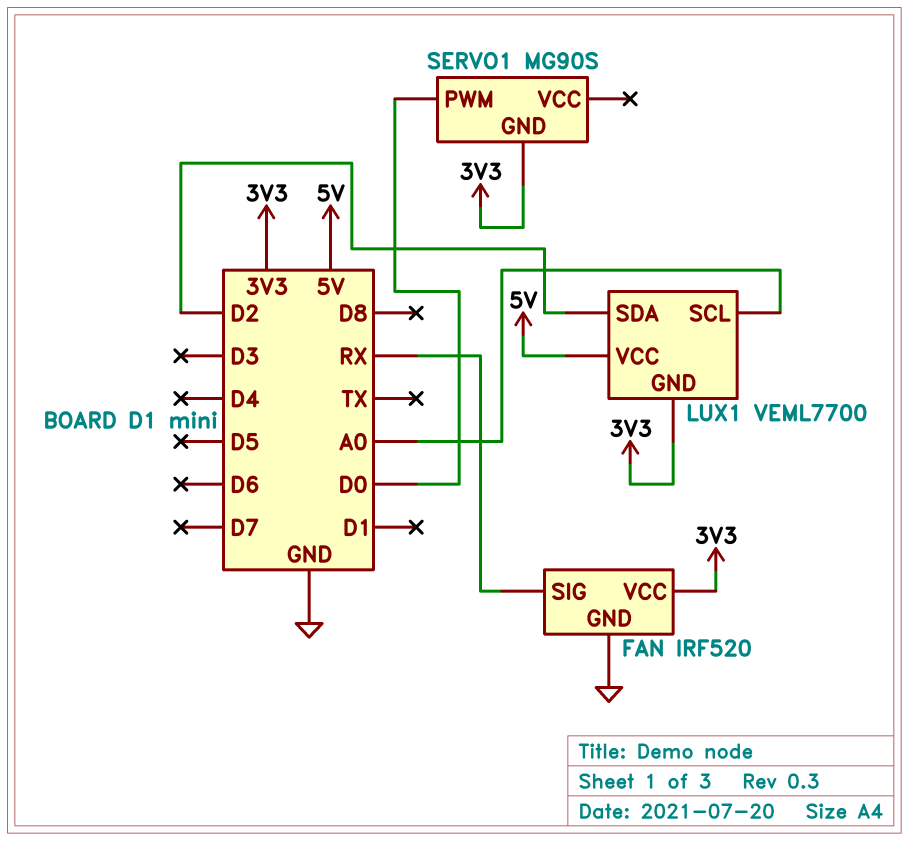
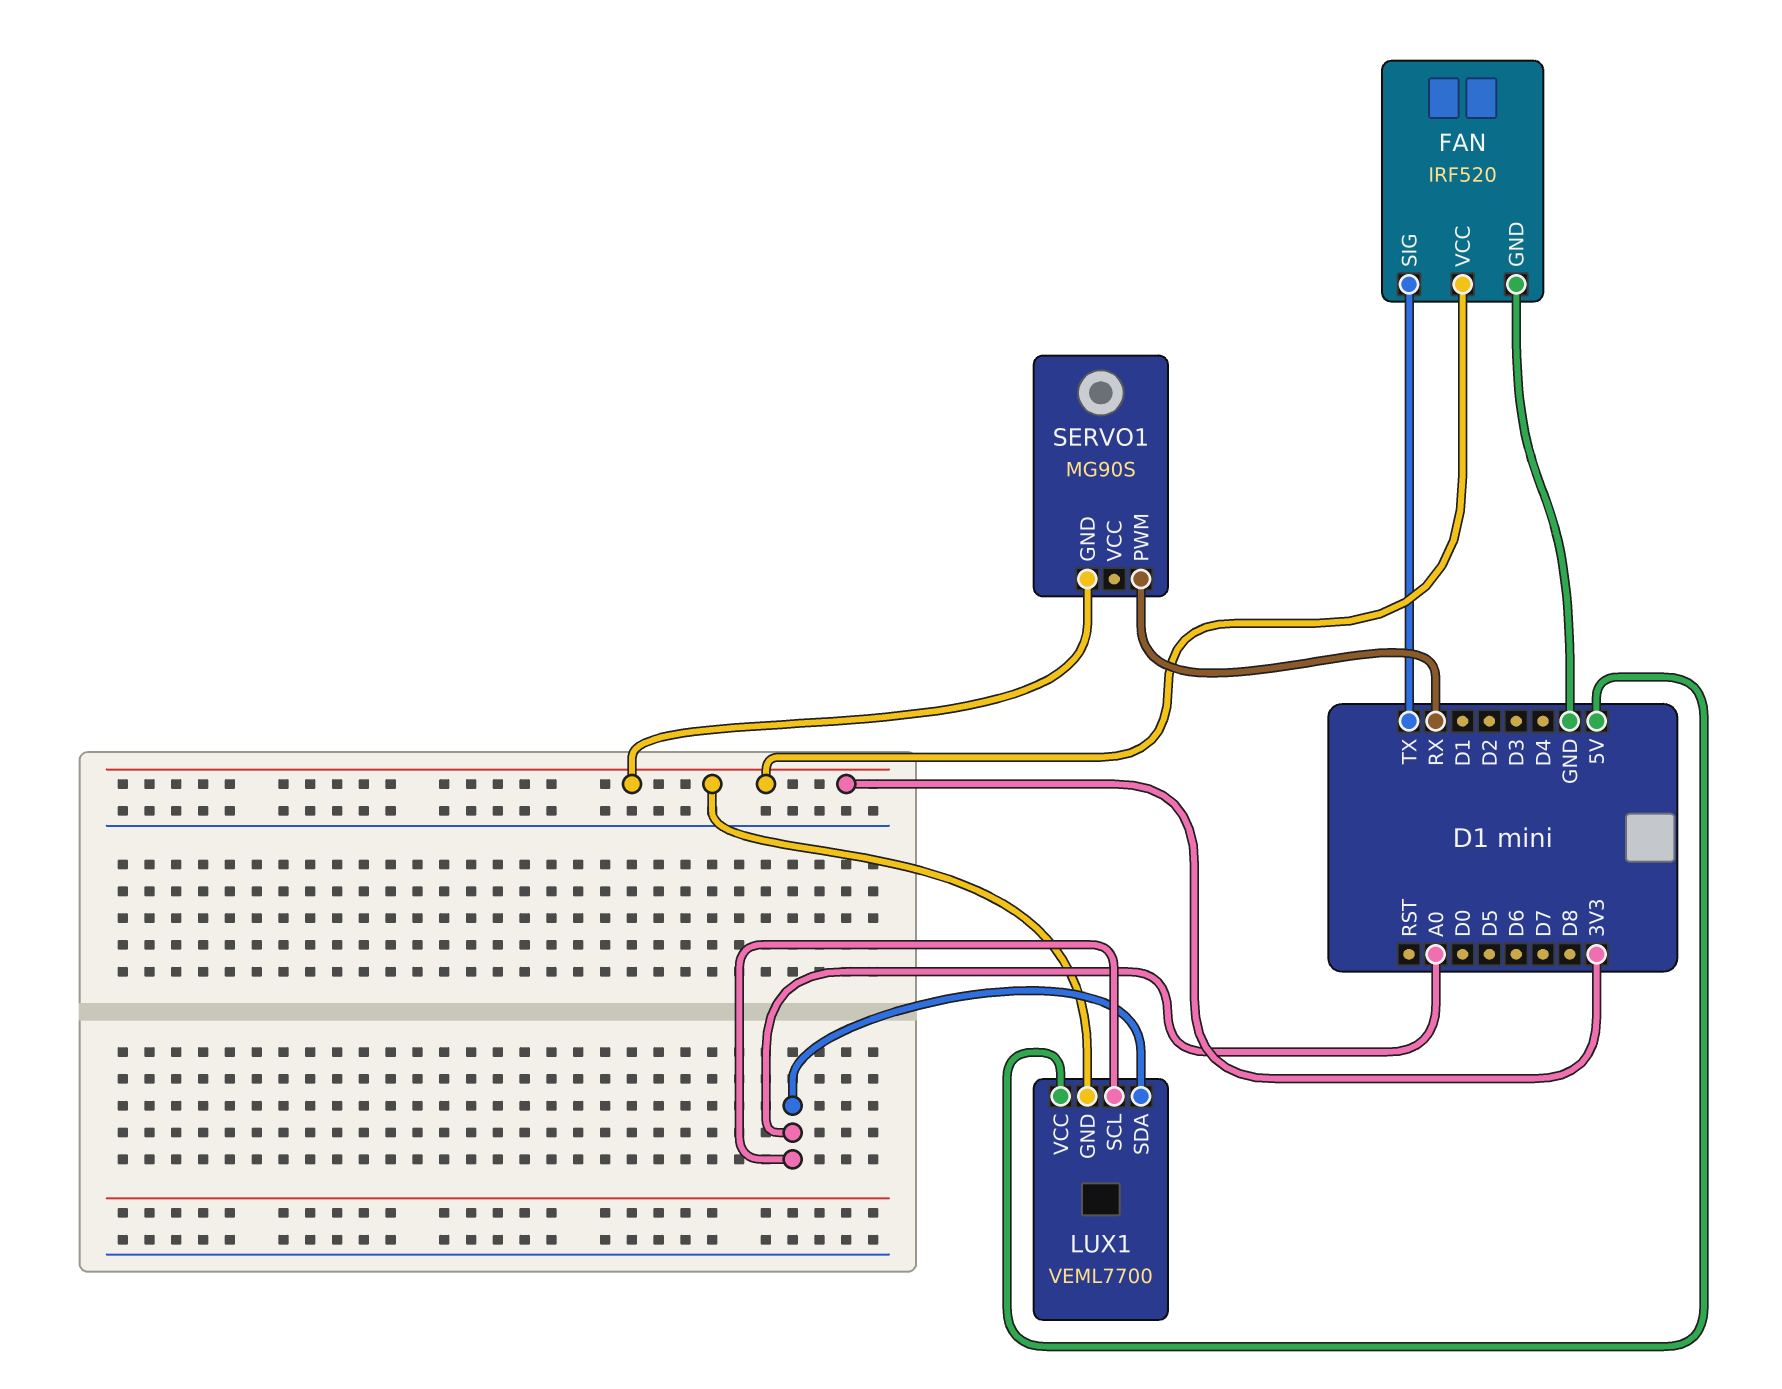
FAN pin SIG: RX -> TX
LUX1 pin SDA: D2 -> A0
SERVO1 pin PWM: D0 -> RX

